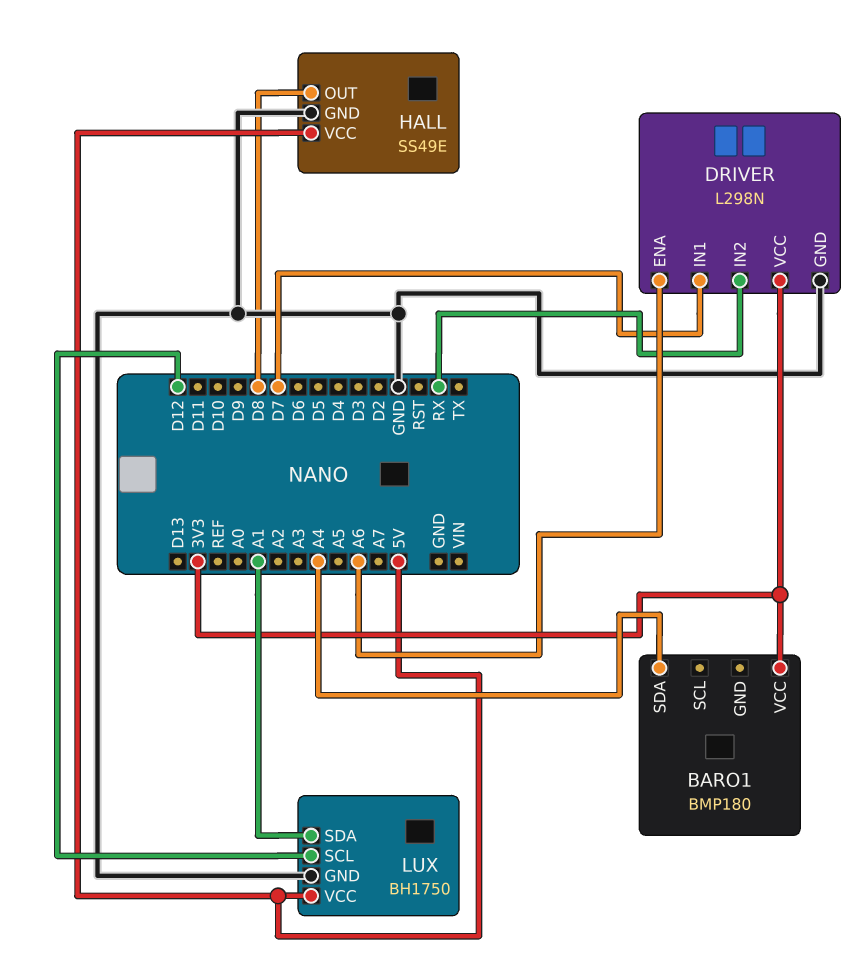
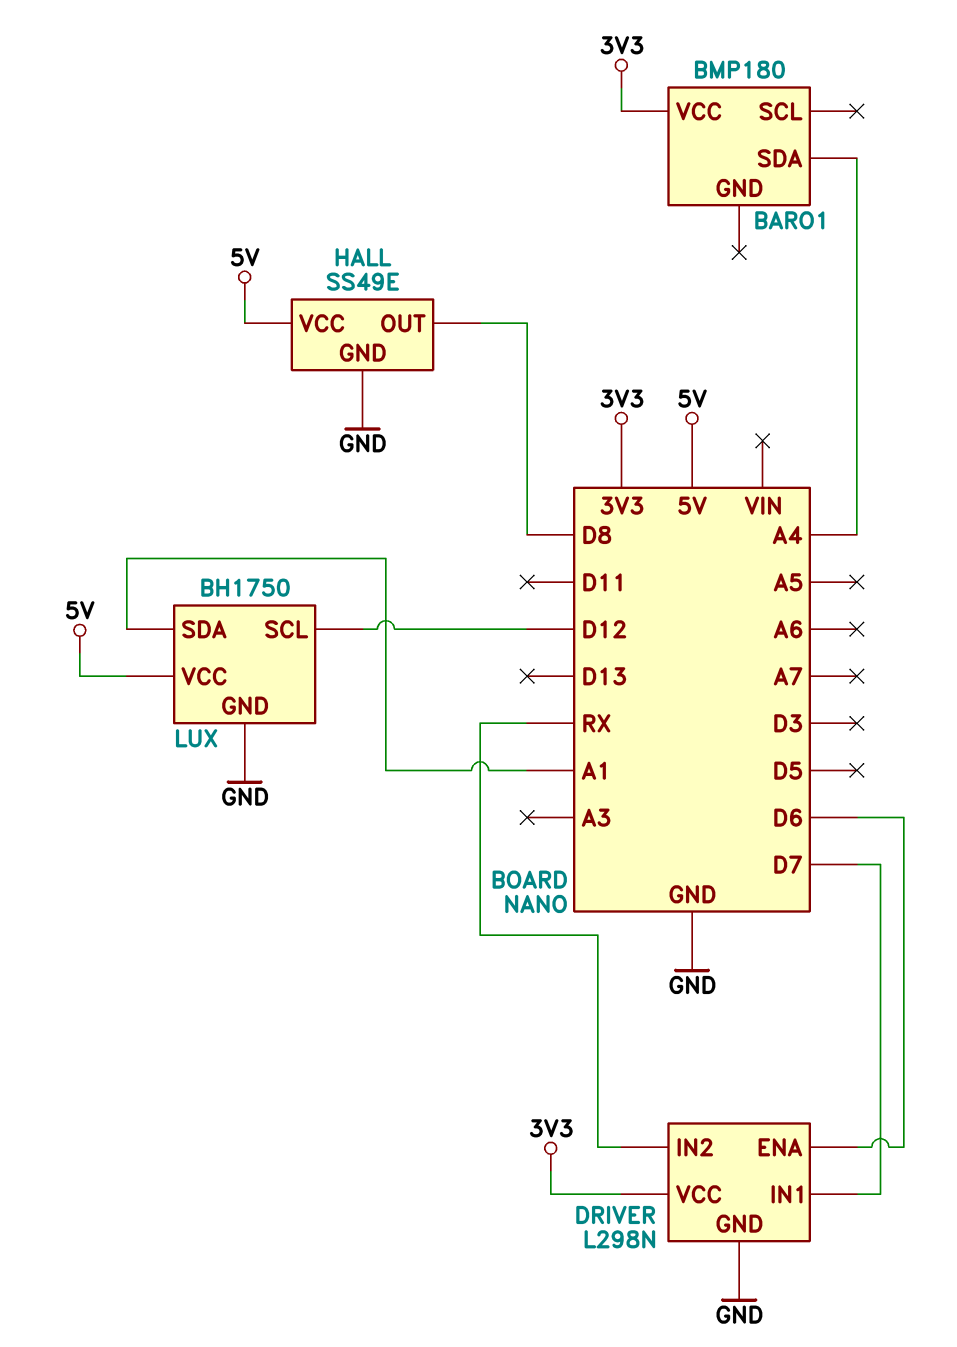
DRIVER pin ENA: A6 -> D6

